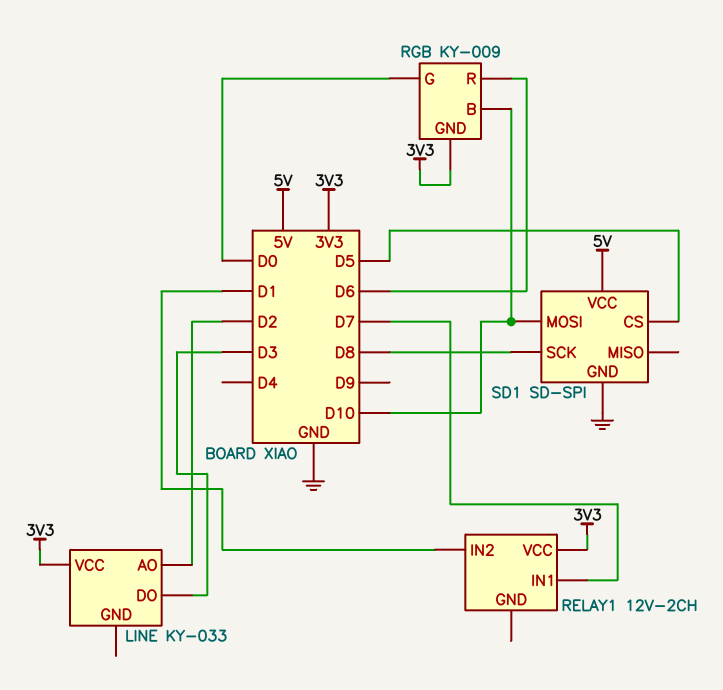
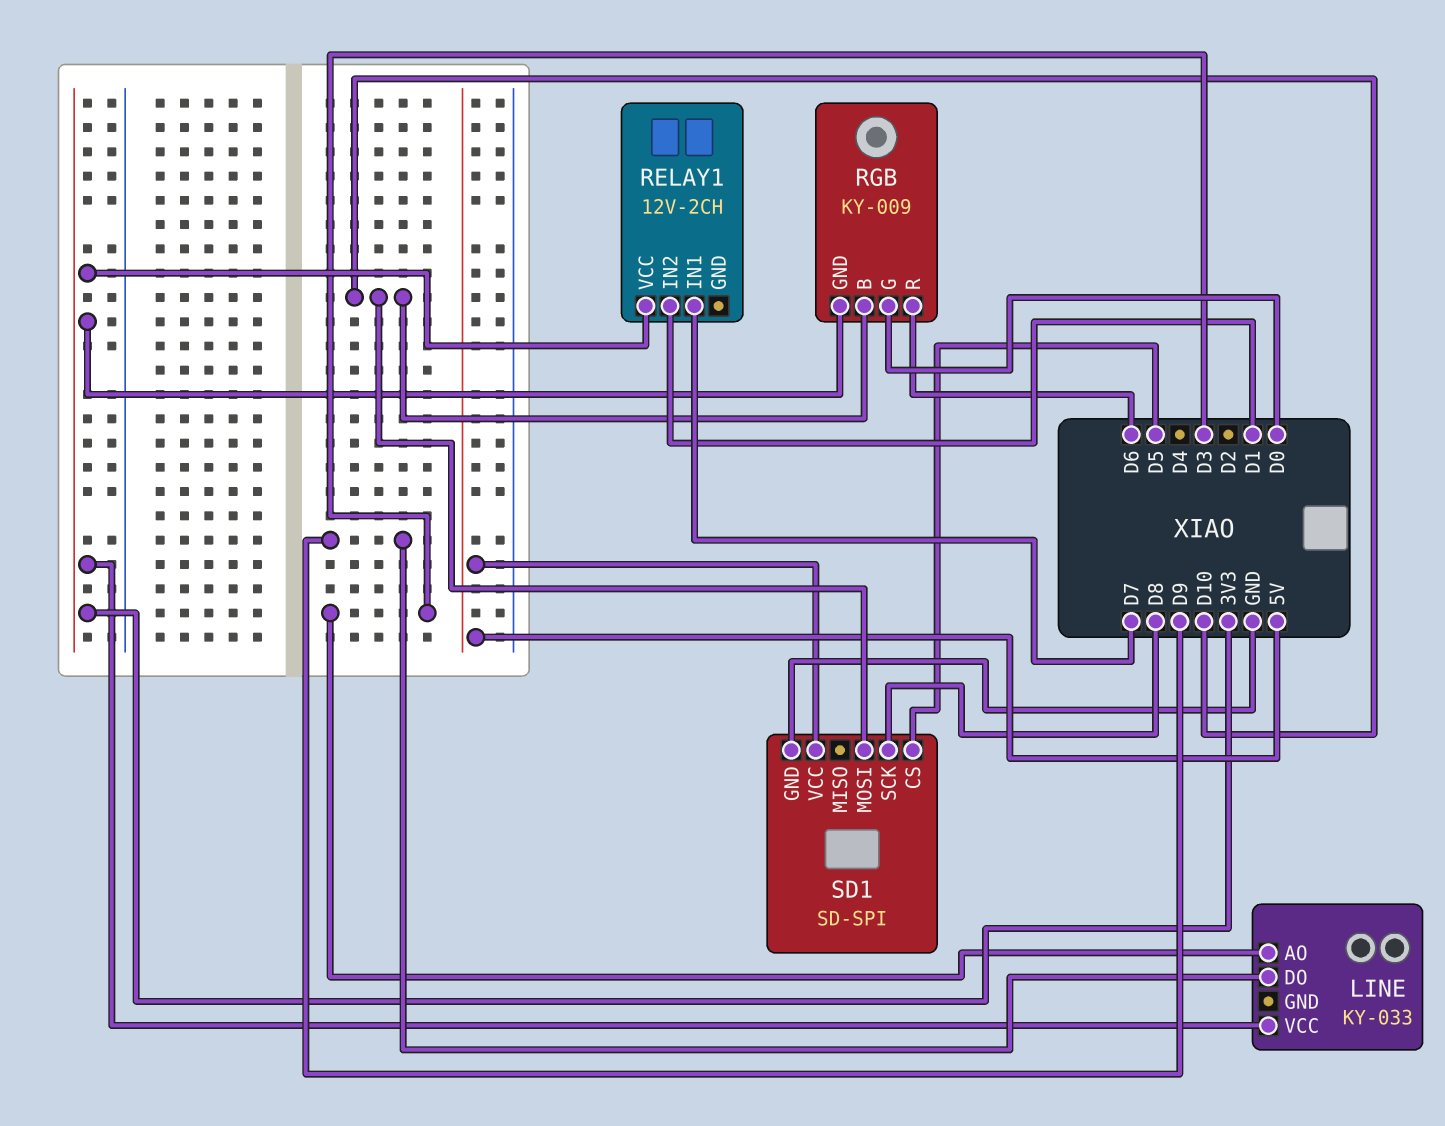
LINE pin AO: D2 -> D3
LINE pin DO: D3 -> D9

